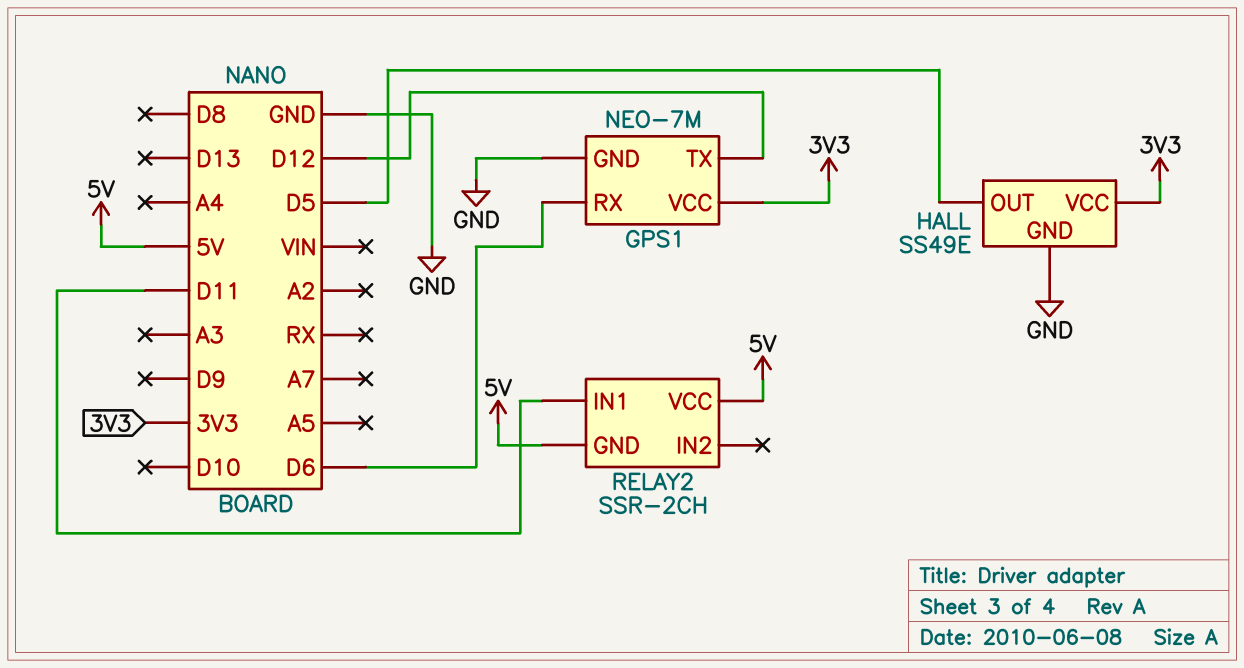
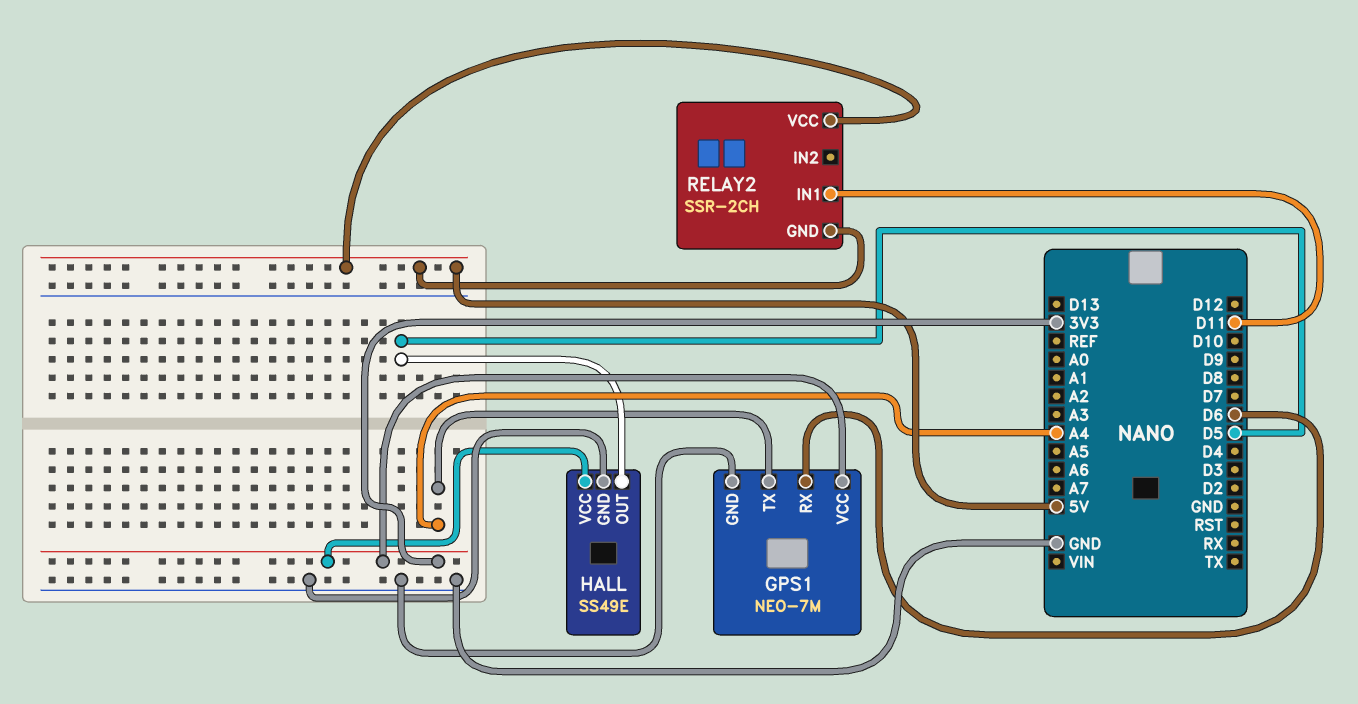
GPS1 pin TX: D12 -> A4

